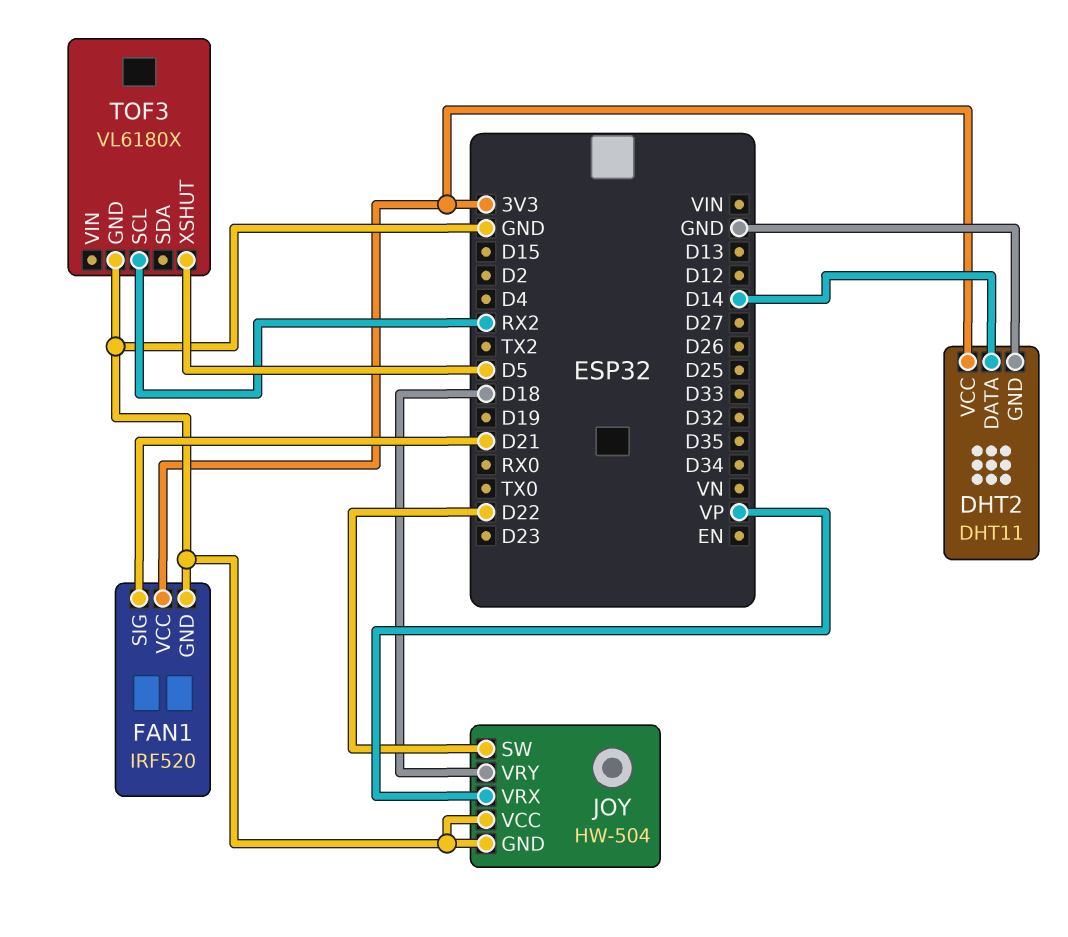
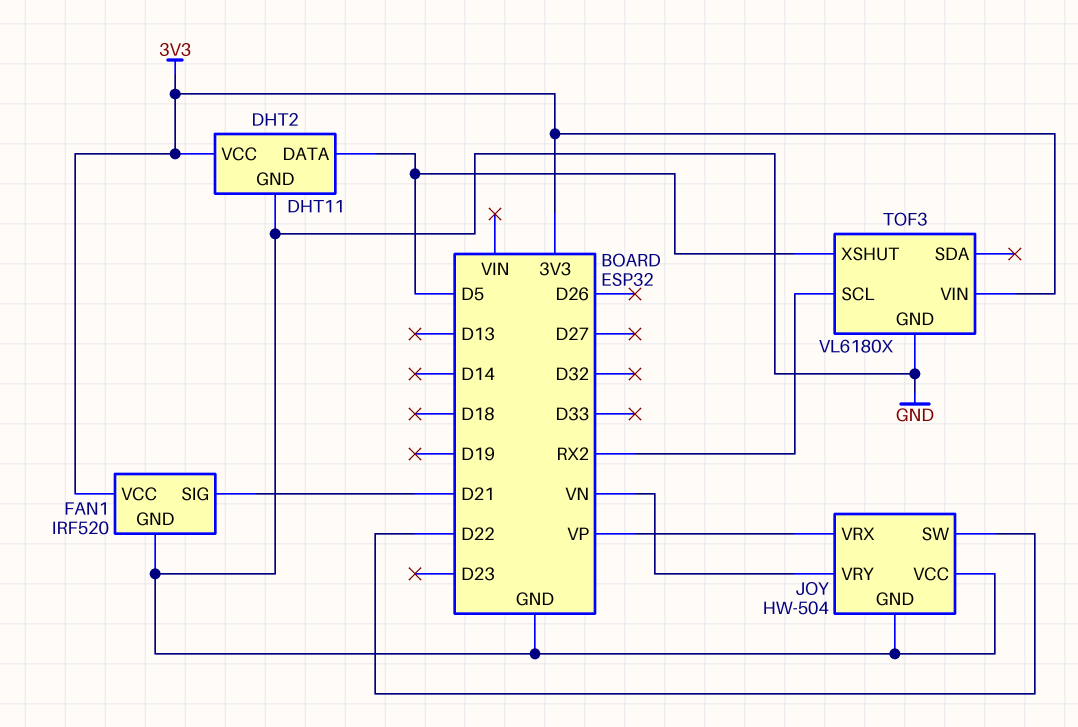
DHT2 pin DATA: D14 -> D5
JOY pin VRY: D18 -> VN
TOF3 pin VIN: none -> 3V3

